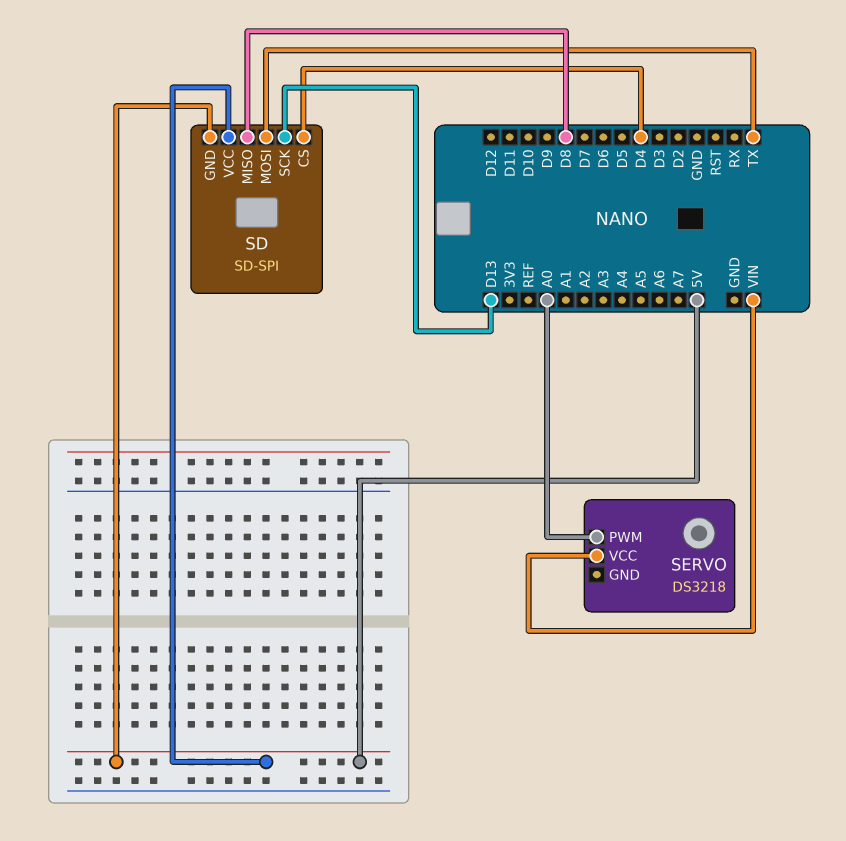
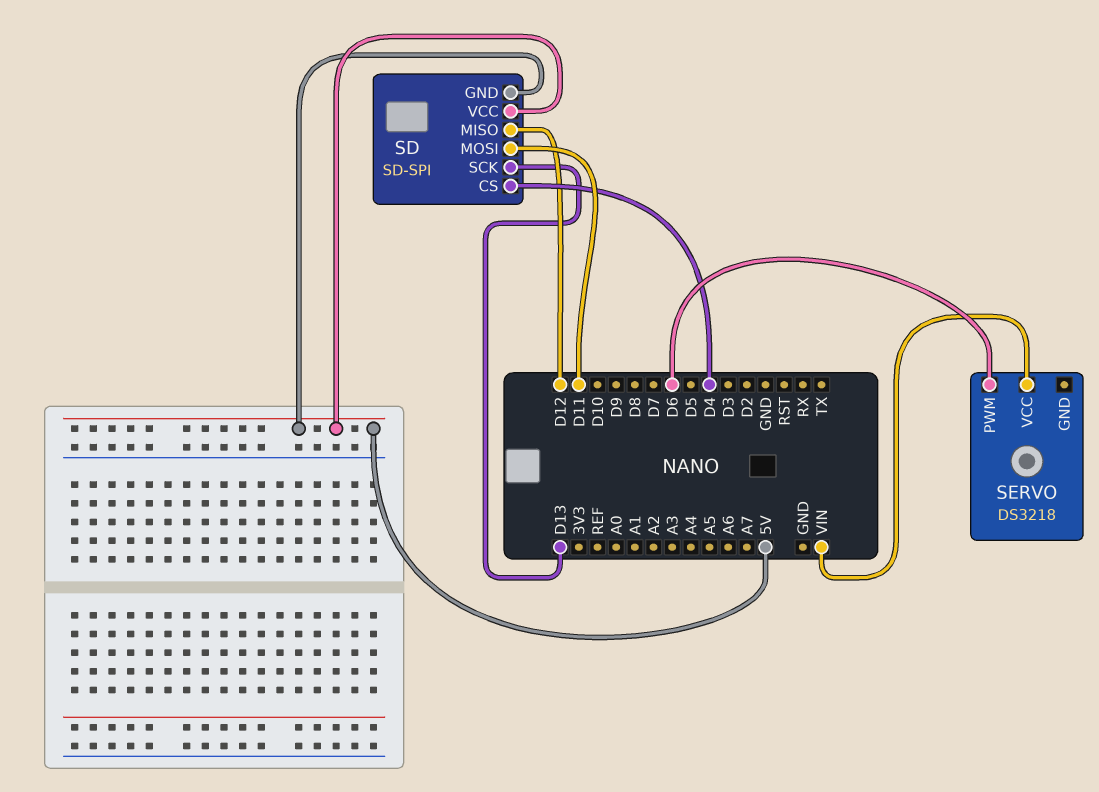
SD pin MISO: D8 -> D12
SD pin MOSI: TX -> D11
SERVO pin PWM: A0 -> D6

